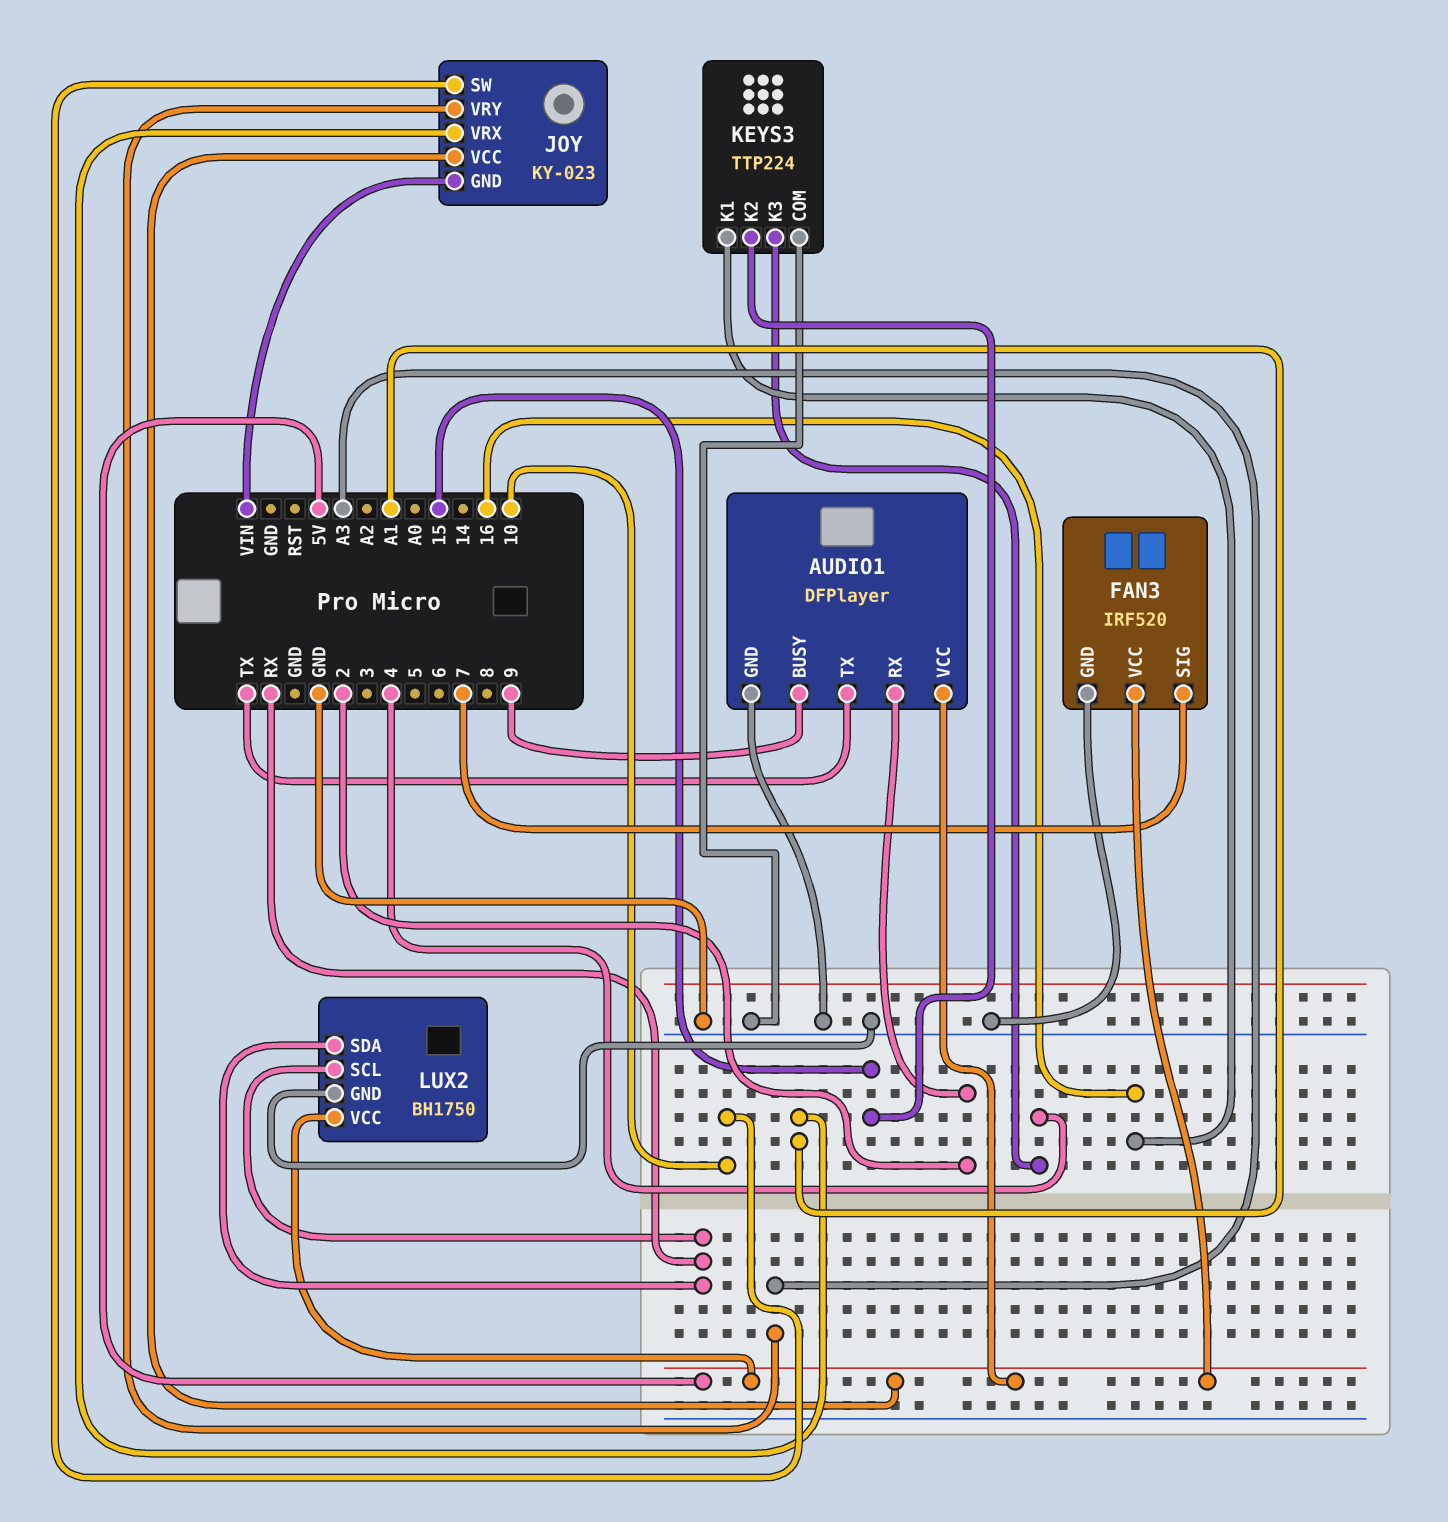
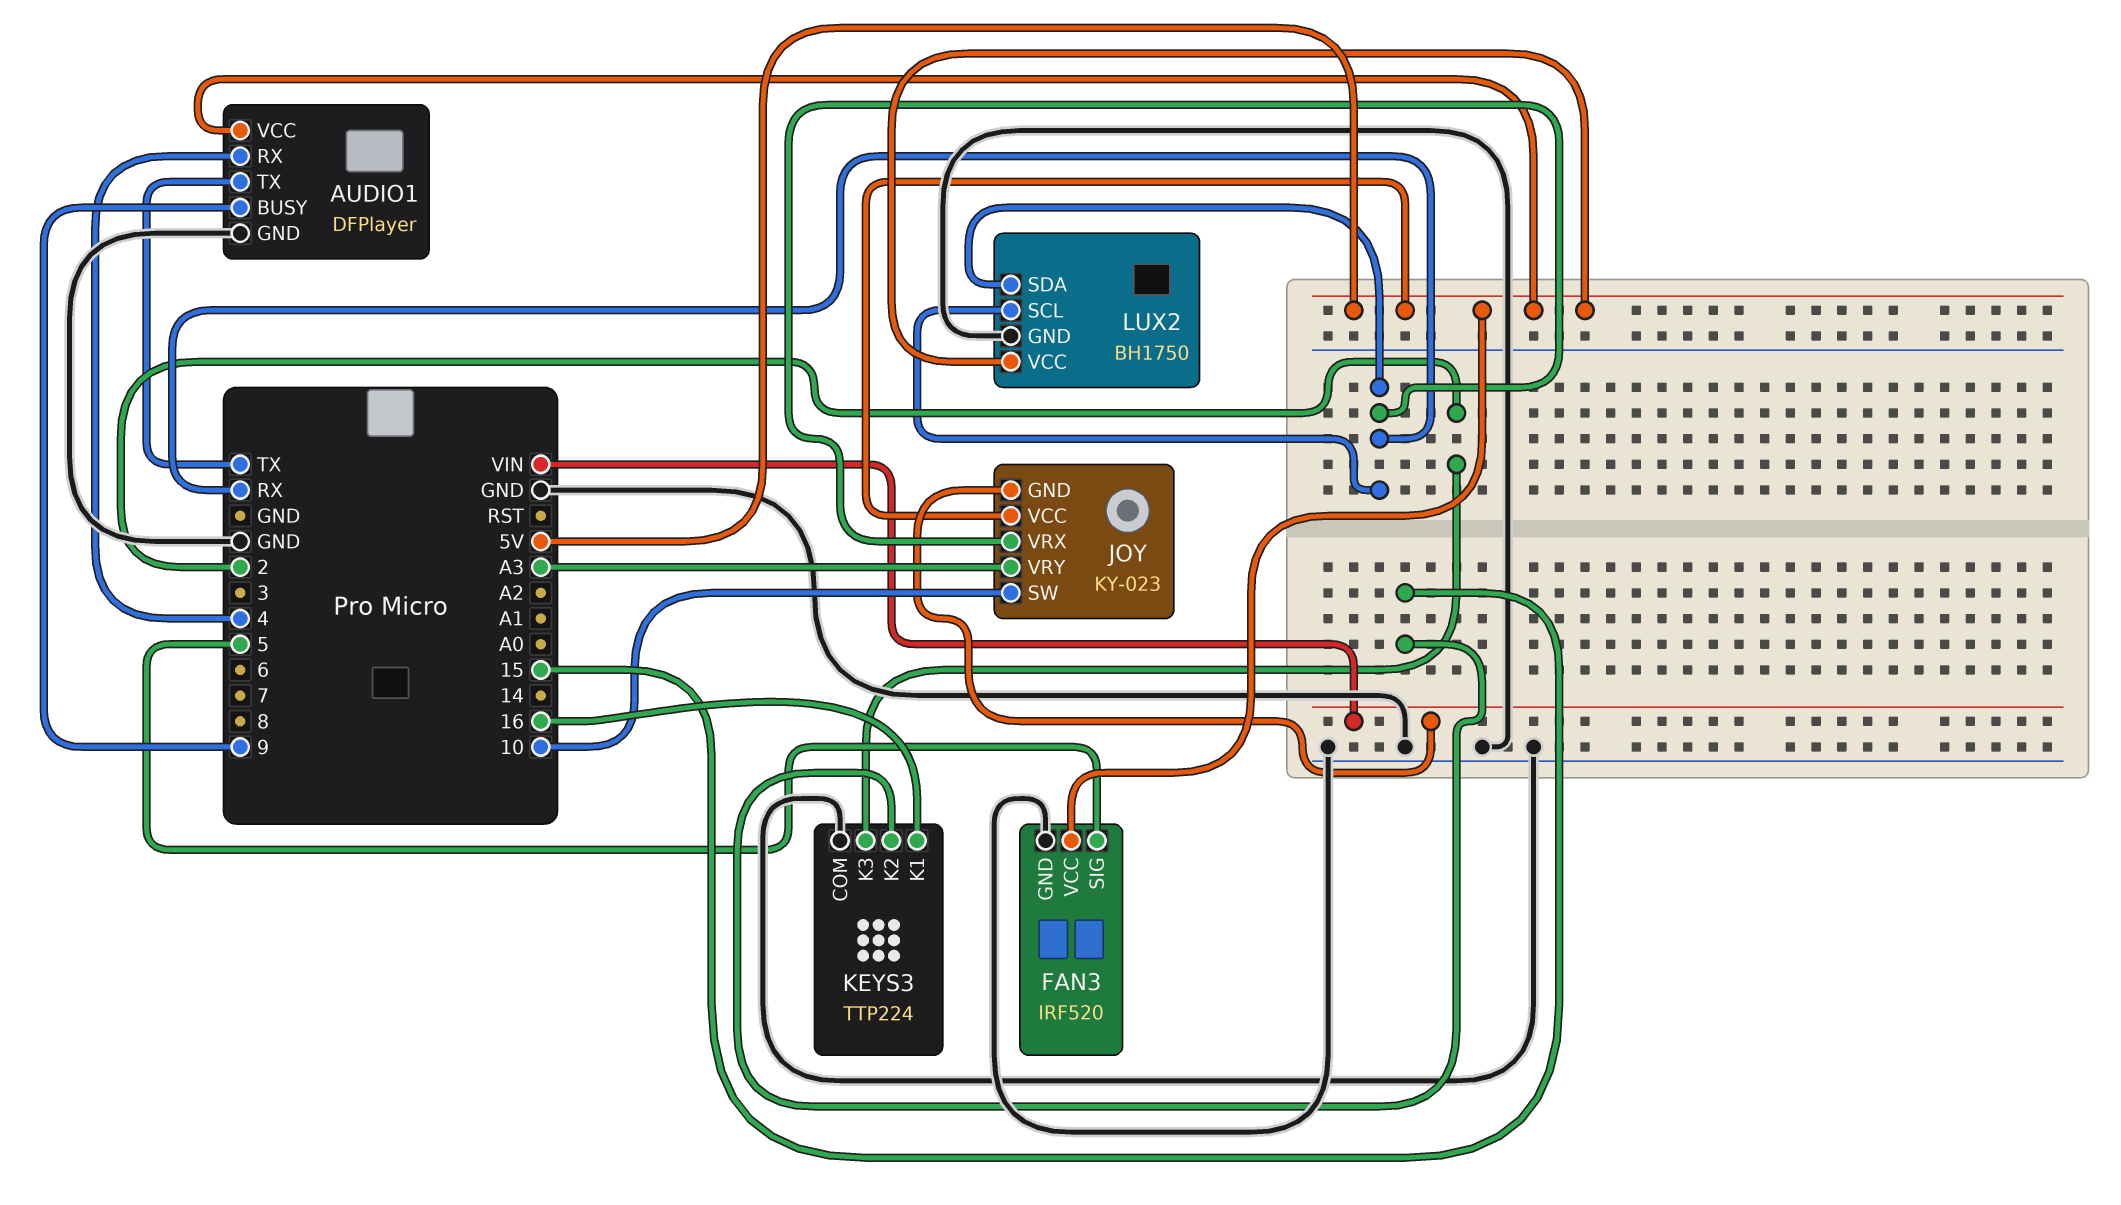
AUDIO1 pin RX: 2 -> 4
FAN3 pin SIG: 7 -> 5
JOY pin VRX: A1 -> RX
KEYS3 pin K3: 4 -> 2

